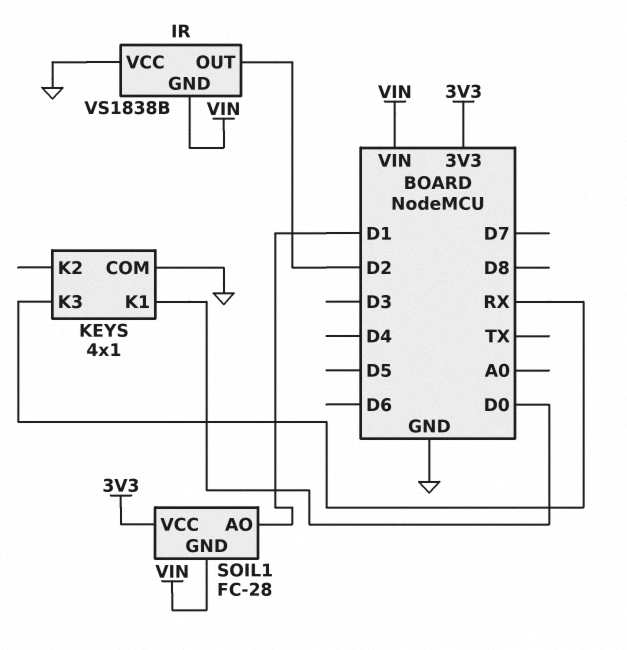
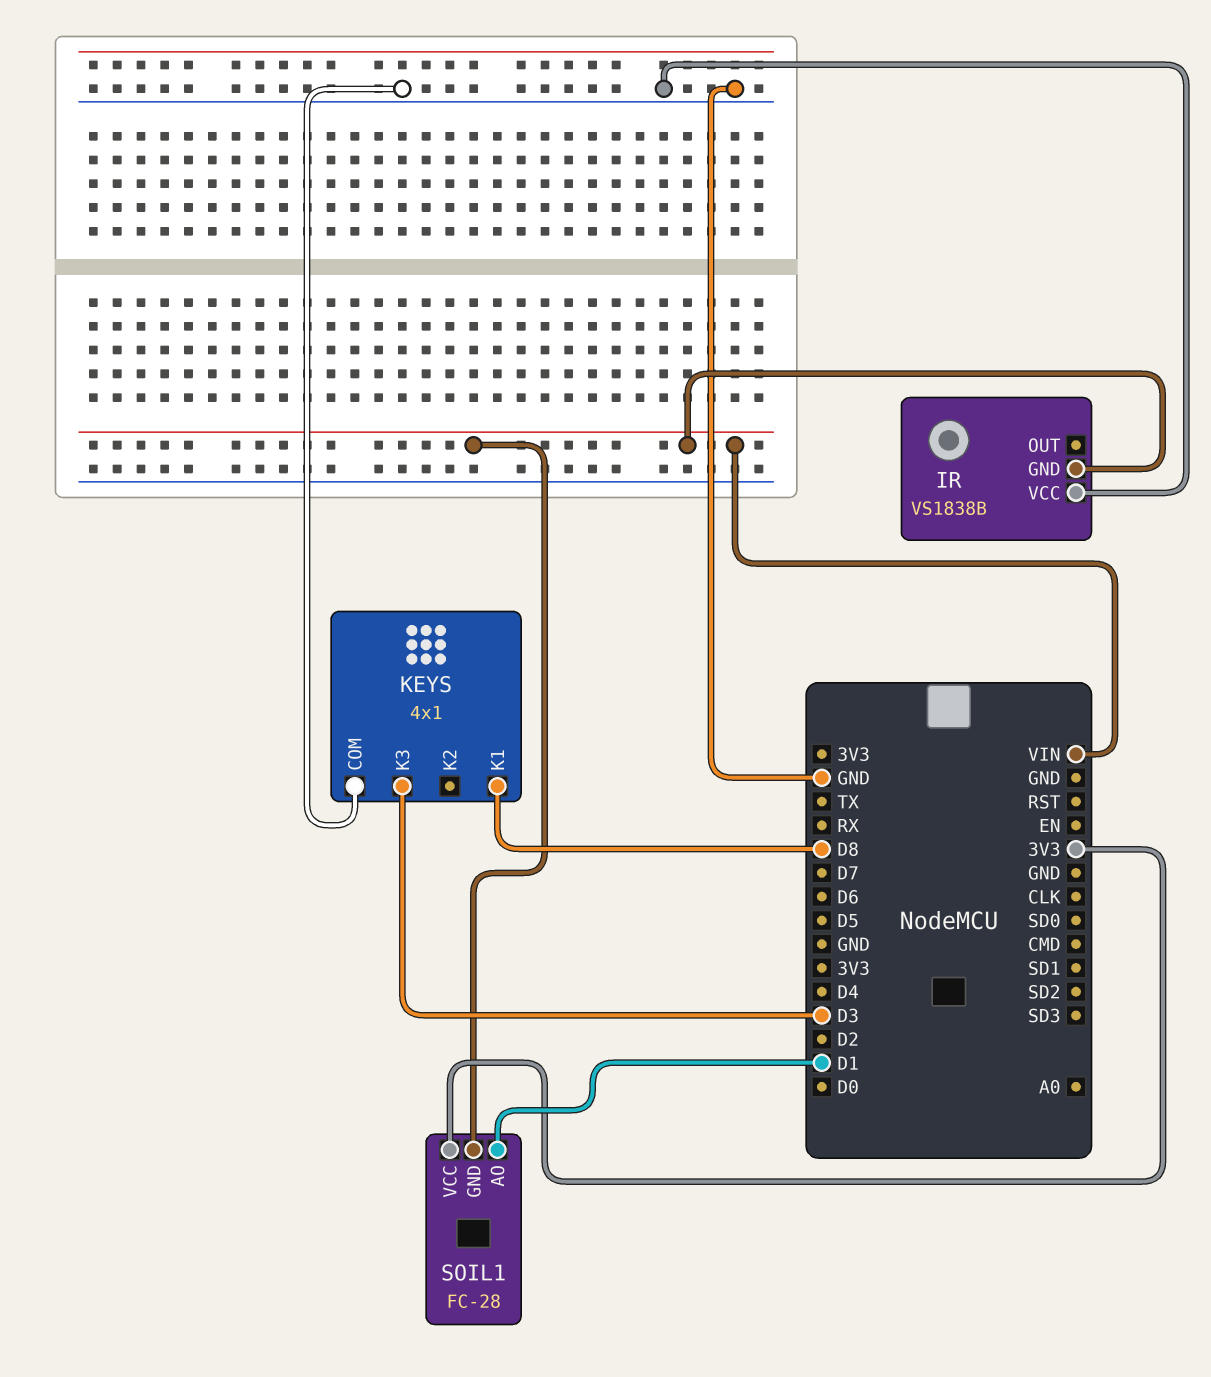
IR pin OUT: D2 -> none
KEYS pin K1: D0 -> D8
KEYS pin K3: RX -> D3

